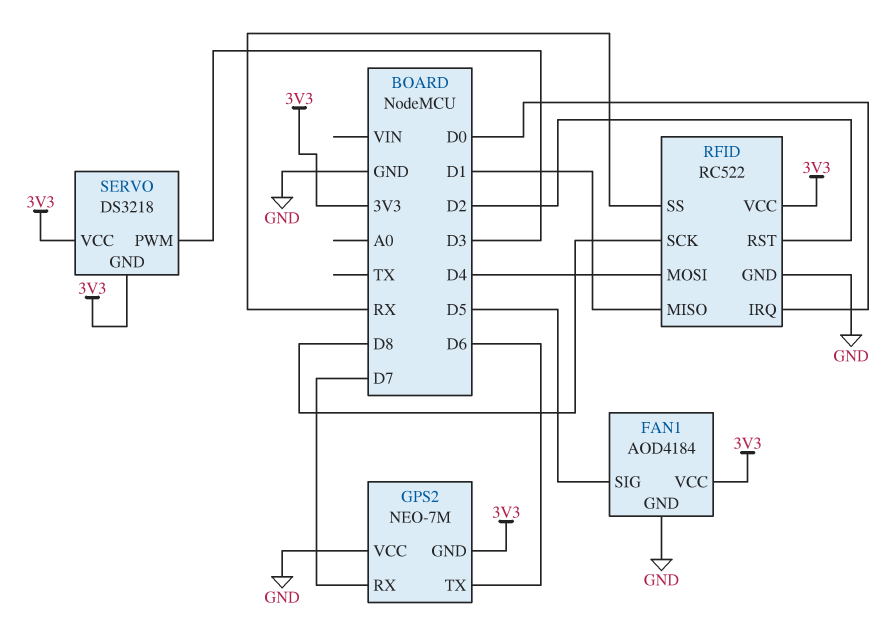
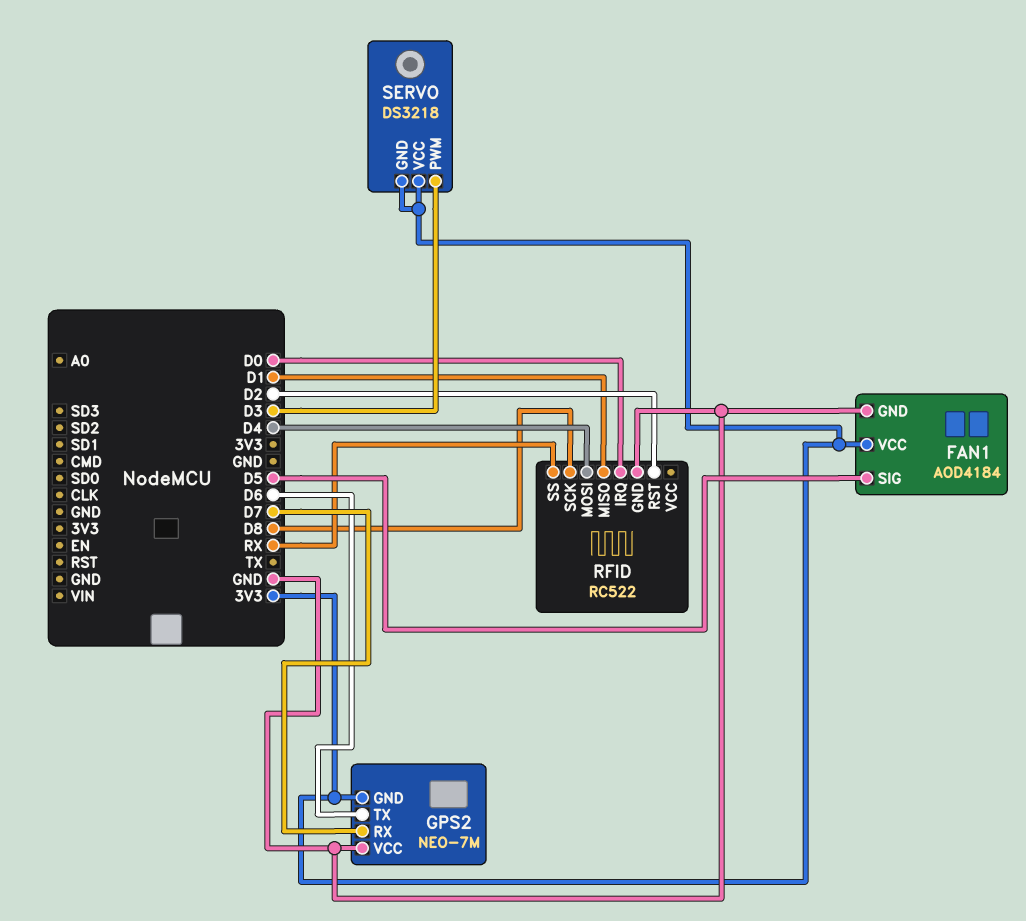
RFID pin VCC: 3V3 -> none

